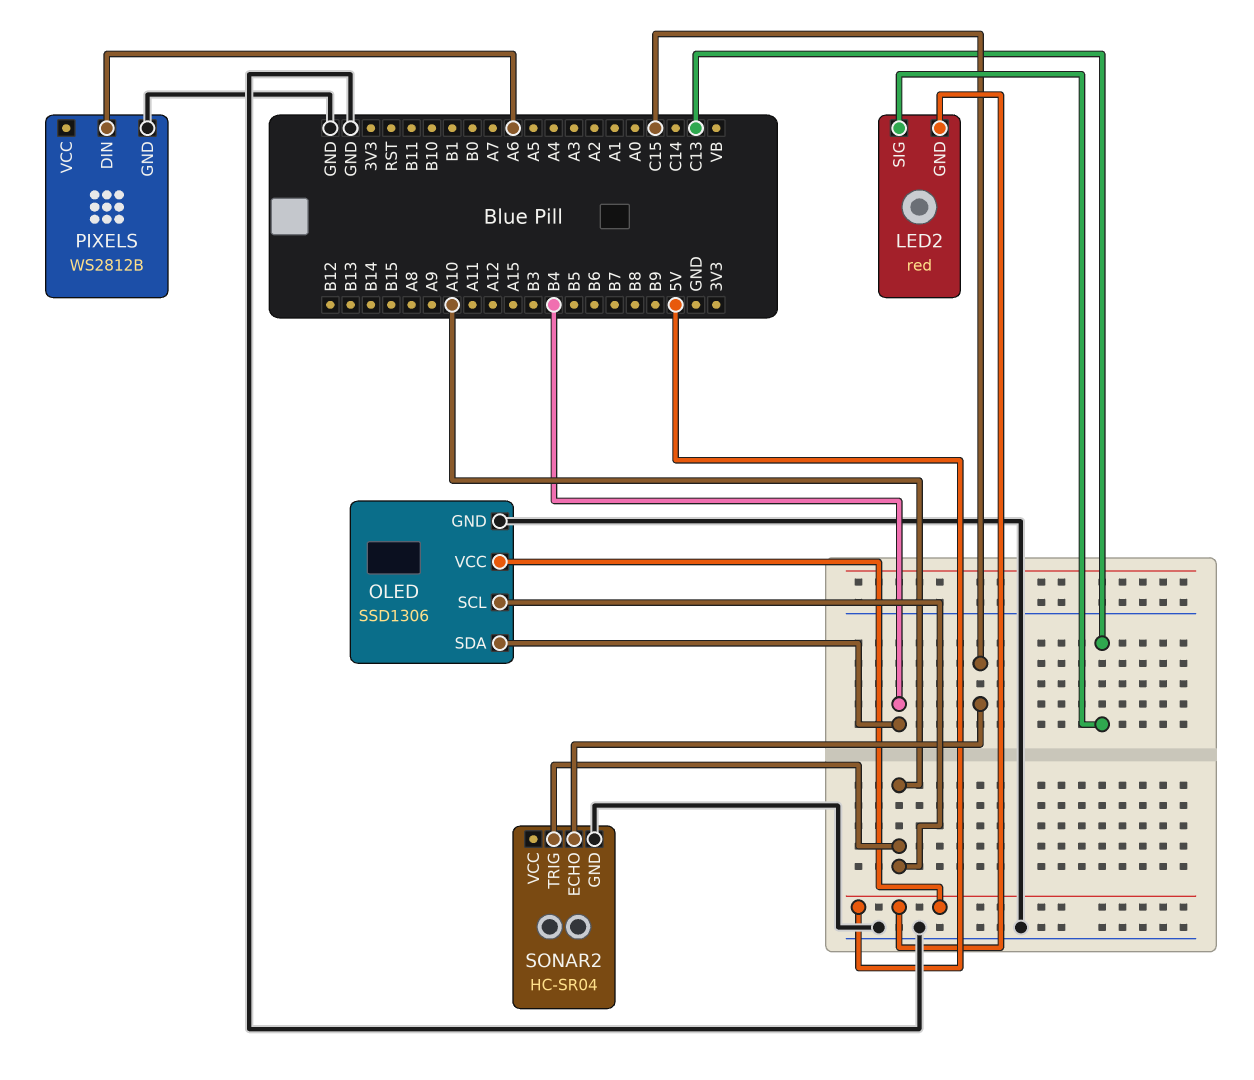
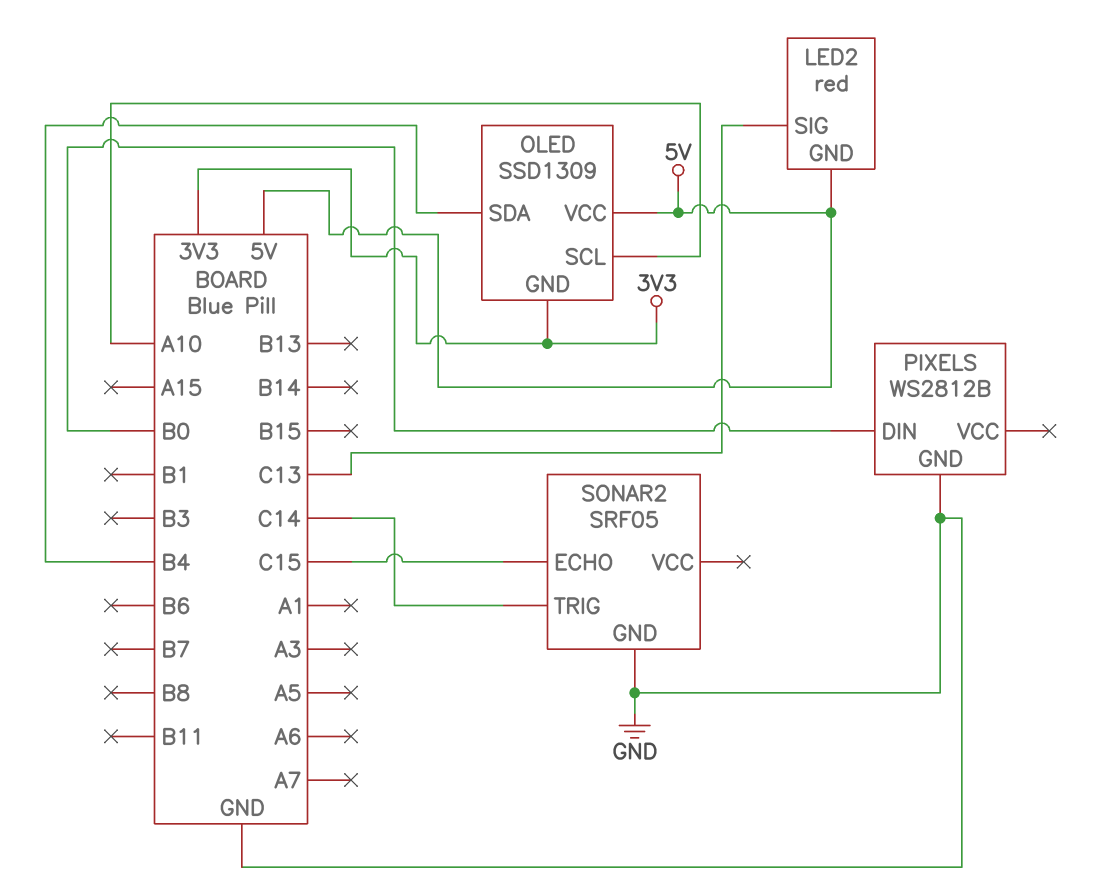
OLED: SSD1306 -> SSD1309
OLED pin GND: GND -> 3V3
PIXELS pin DIN: A6 -> B0
SONAR2: HC-SR04 -> SRF05
SONAR2 pin TRIG: A10 -> C14

